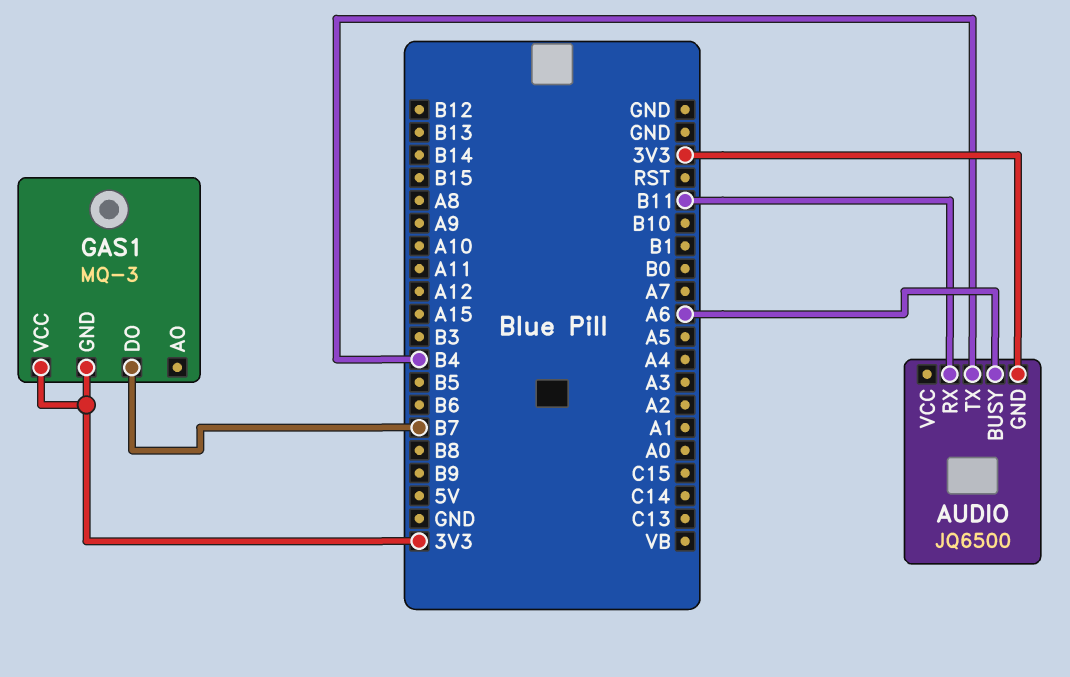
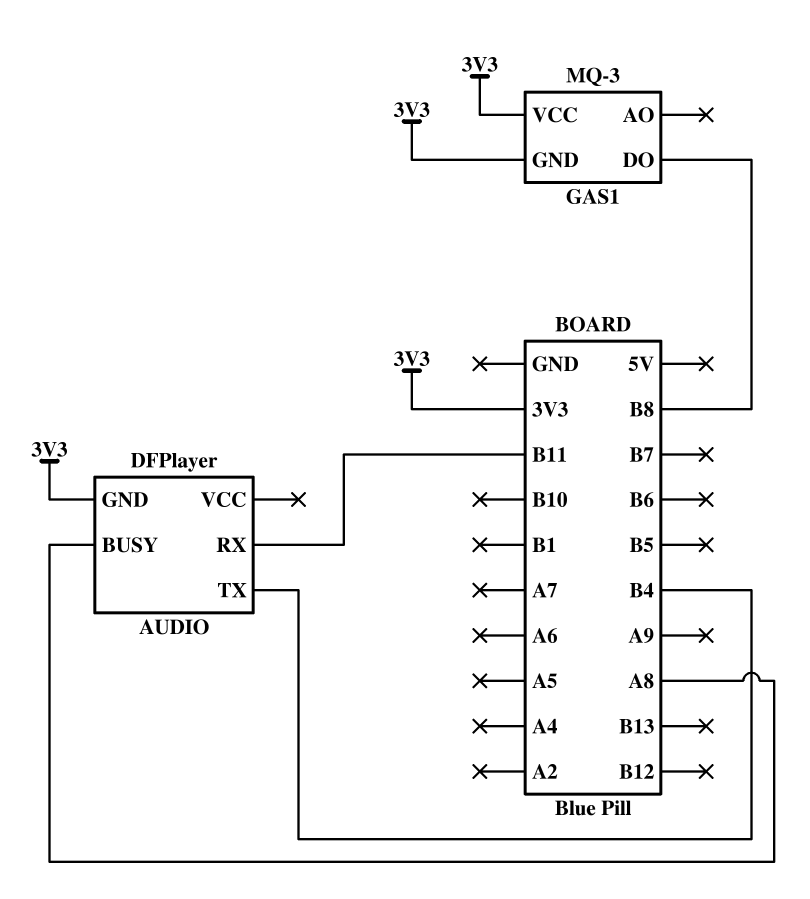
AUDIO: JQ6500 -> DFPlayer
AUDIO pin BUSY: A6 -> A8
GAS1 pin DO: B7 -> B8

